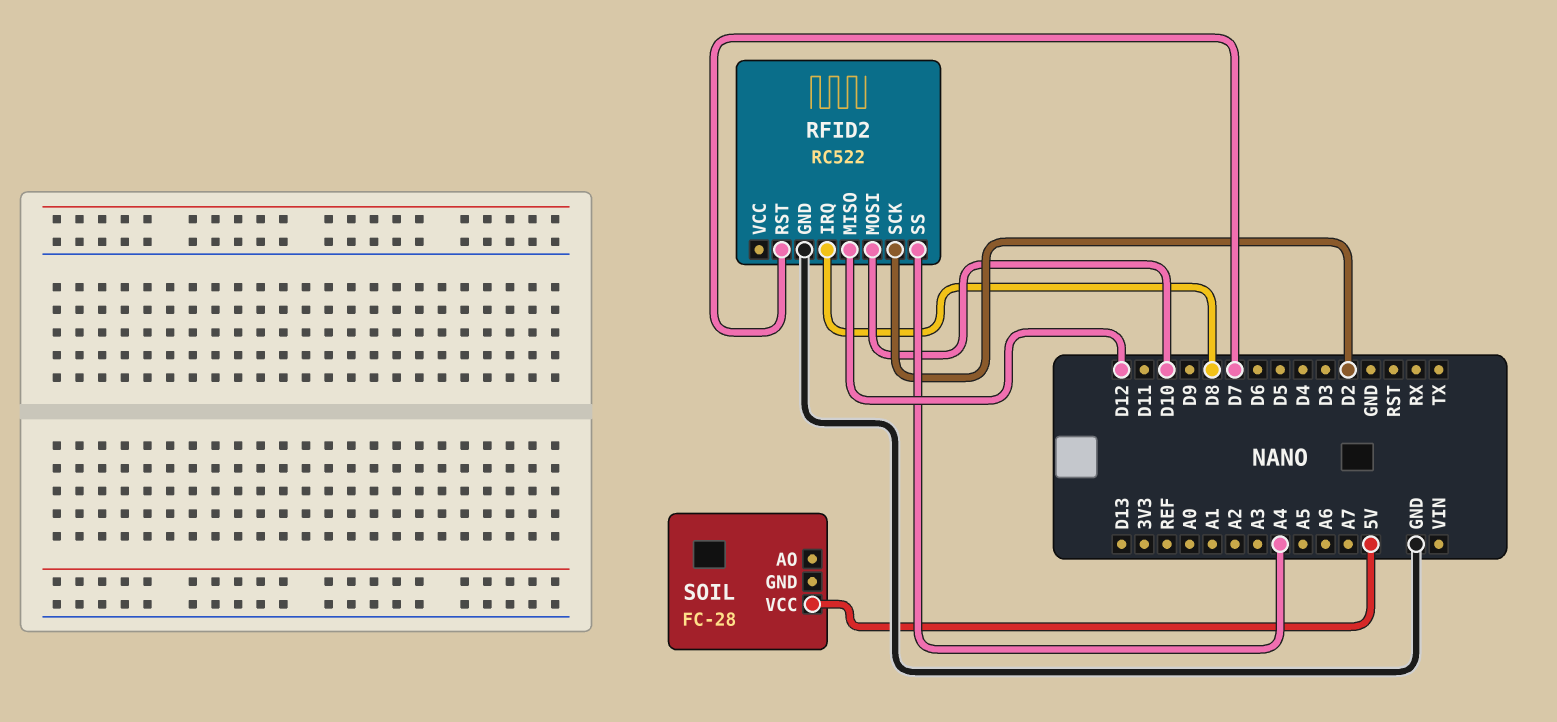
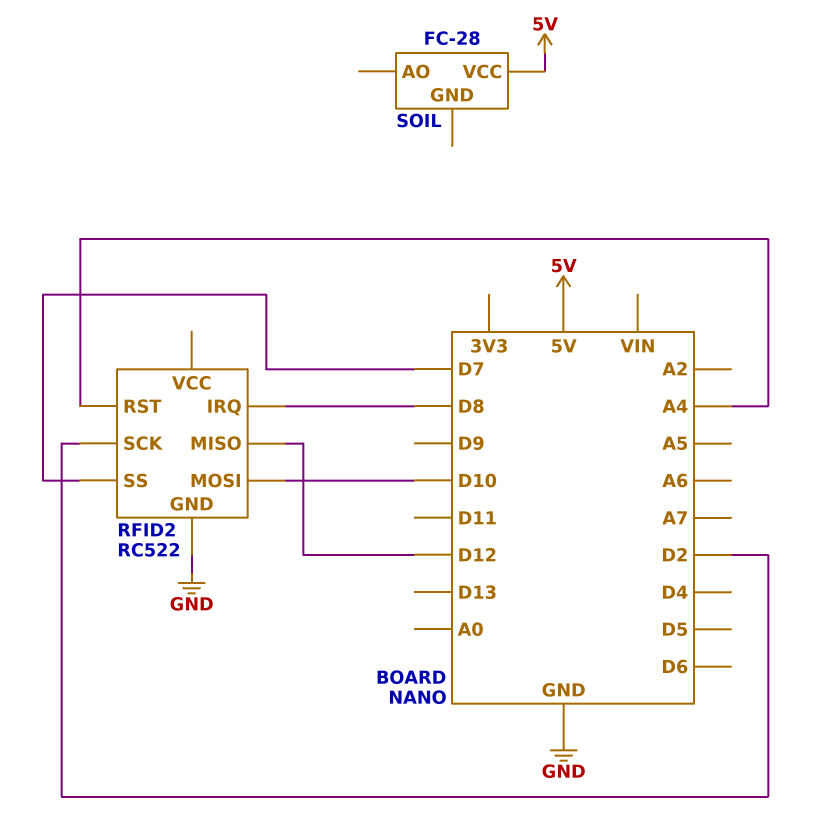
RFID2 pin RST: D7 -> A4
RFID2 pin SS: A4 -> D7

